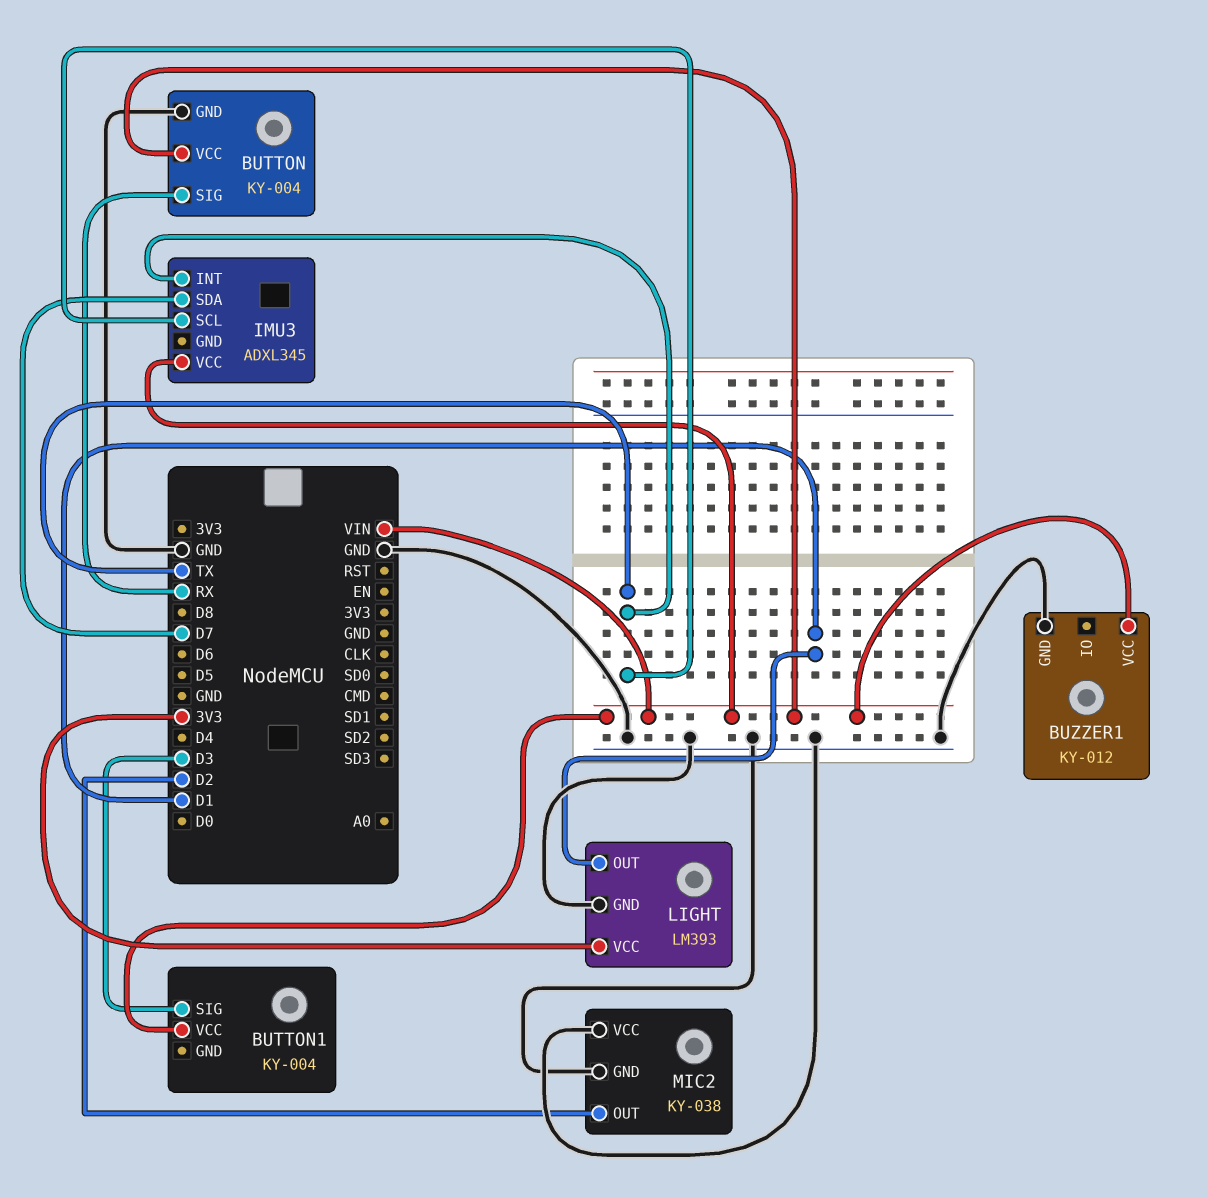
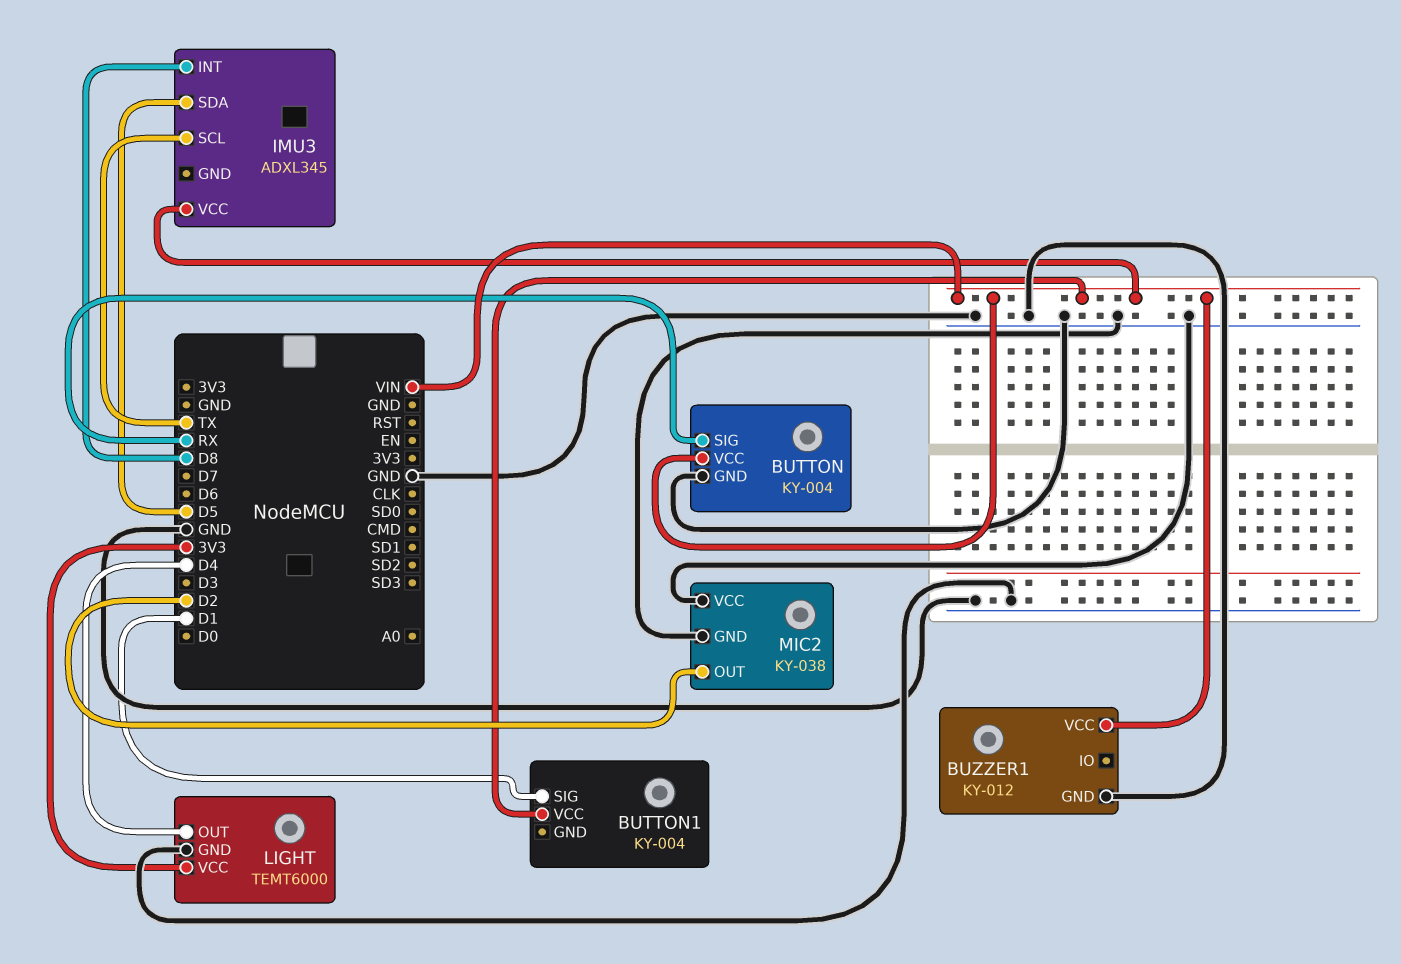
BUTTON1 pin SIG: D3 -> D1
IMU3 pin INT: TX -> D8
IMU3 pin SDA: D7 -> D5
LIGHT: LM393 -> TEMT6000
LIGHT pin OUT: D1 -> D4

